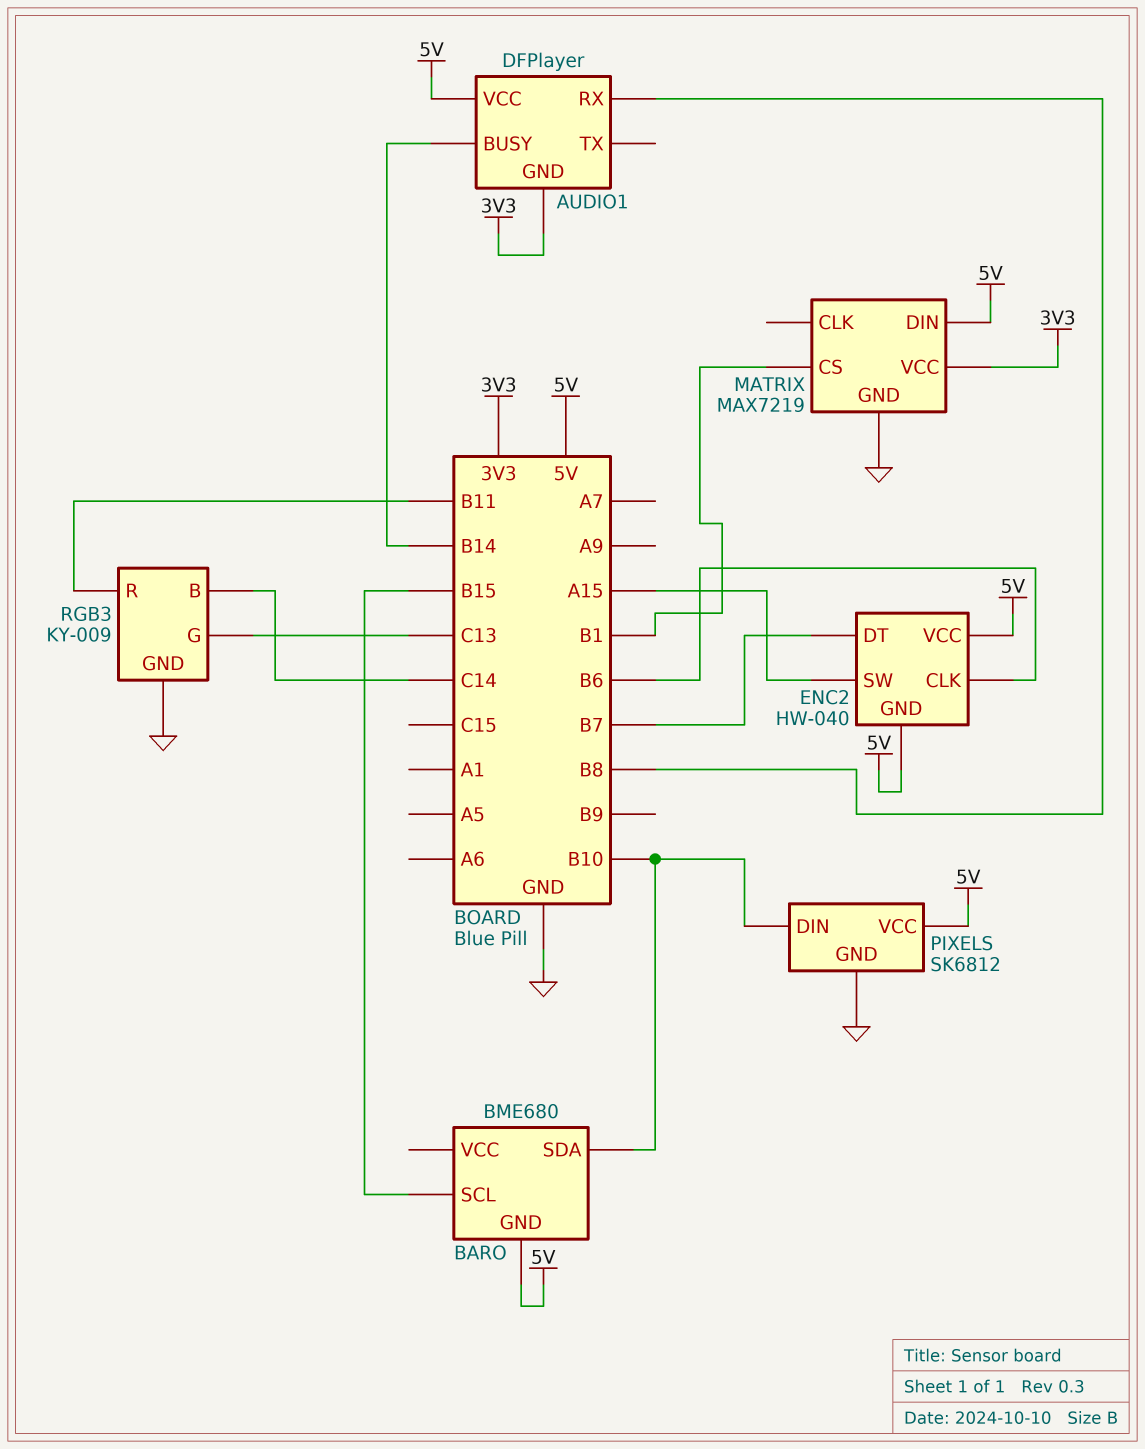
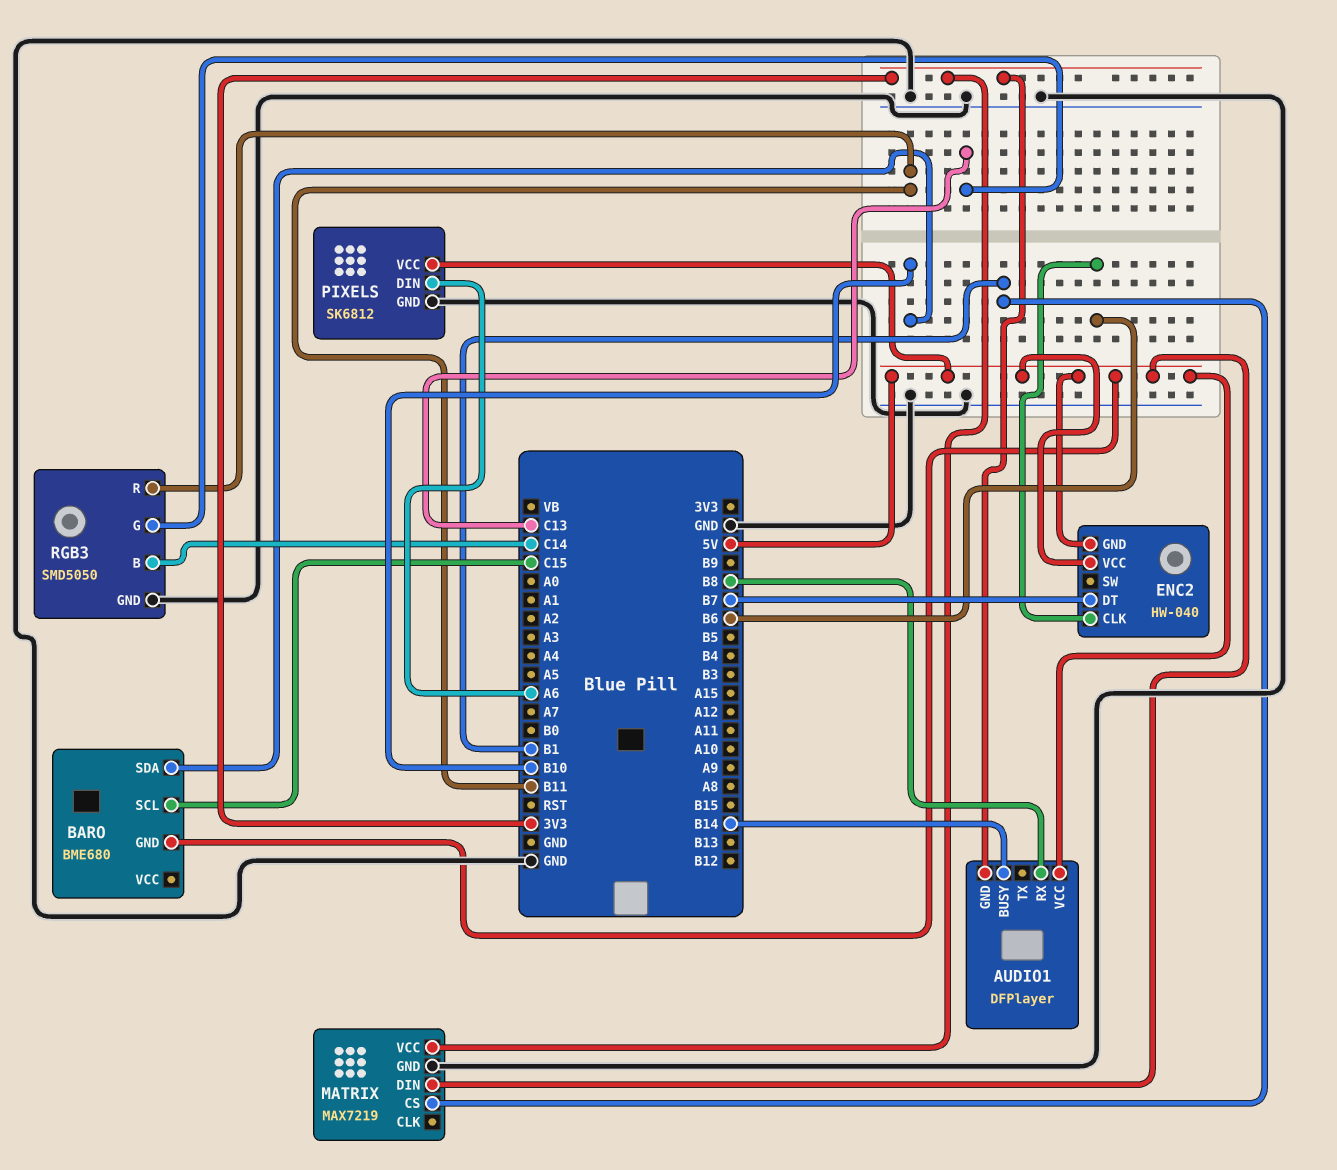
BARO pin SCL: B15 -> C15
ENC2 pin SW: A15 -> none
PIXELS pin DIN: B10 -> A6
RGB3: KY-009 -> SMD5050

